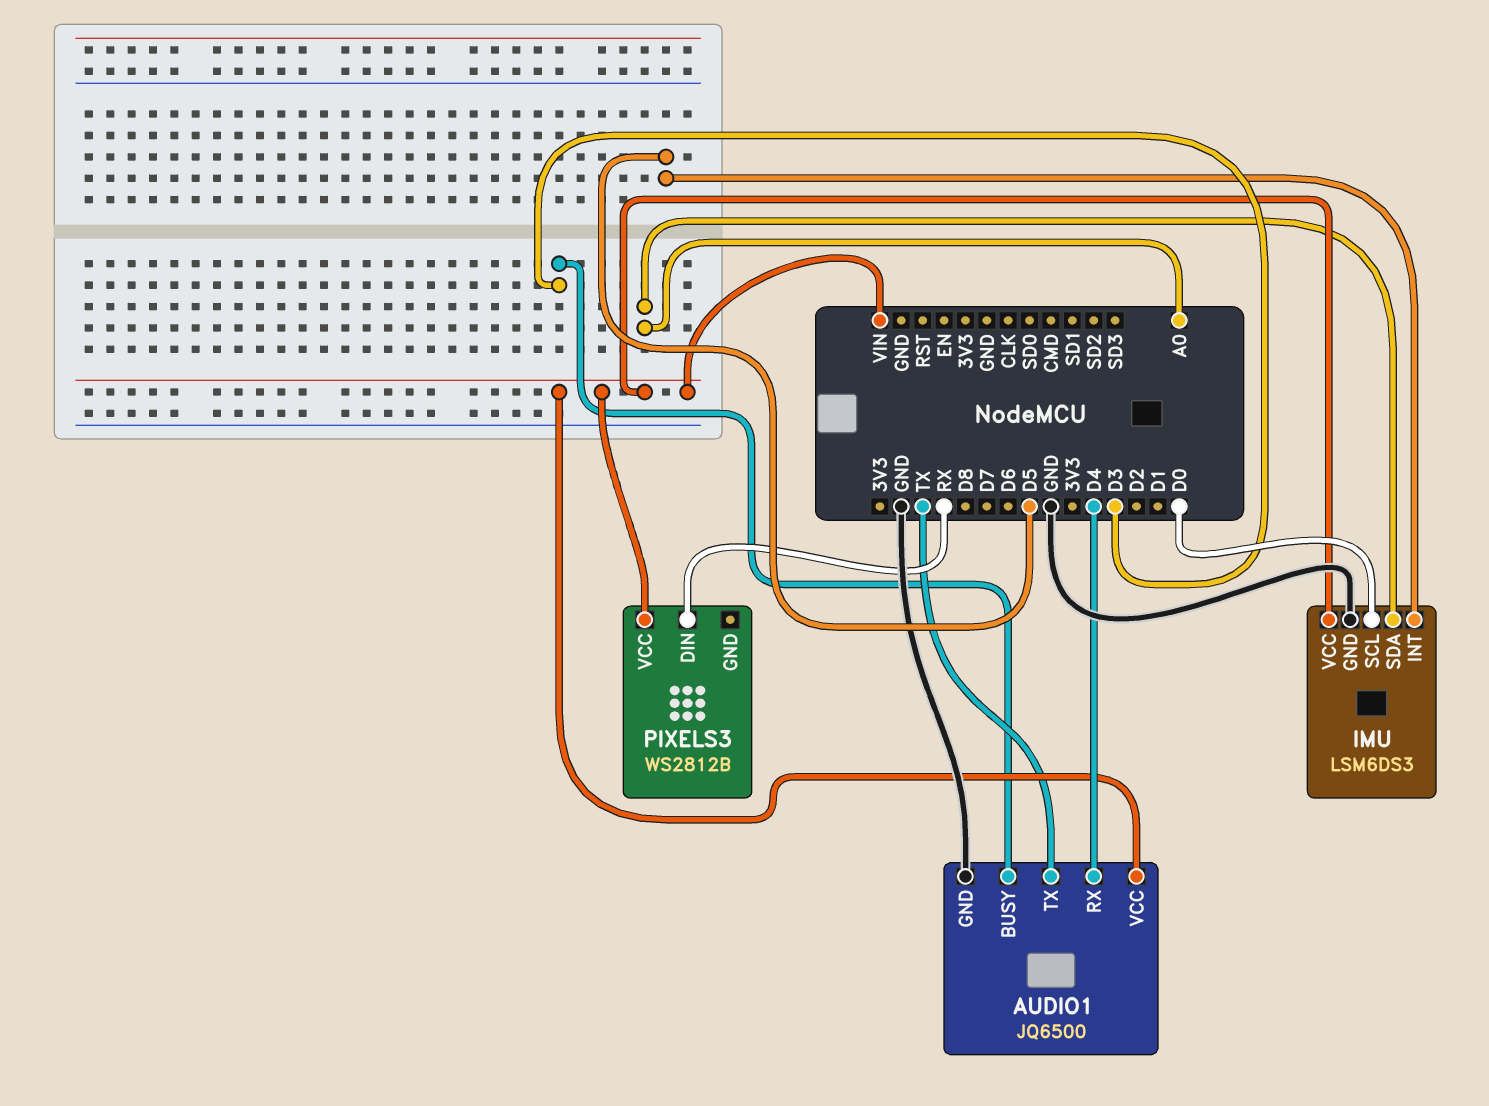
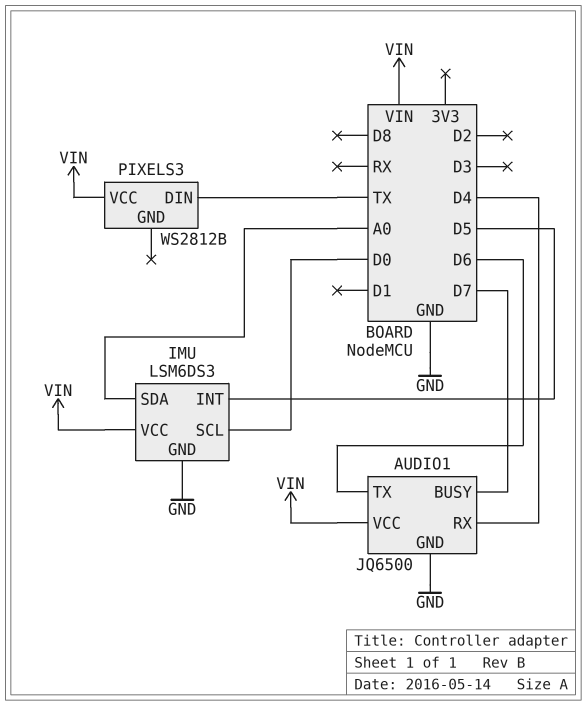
AUDIO1 pin BUSY: D3 -> D7
AUDIO1 pin TX: TX -> D6
PIXELS3 pin DIN: RX -> TX

